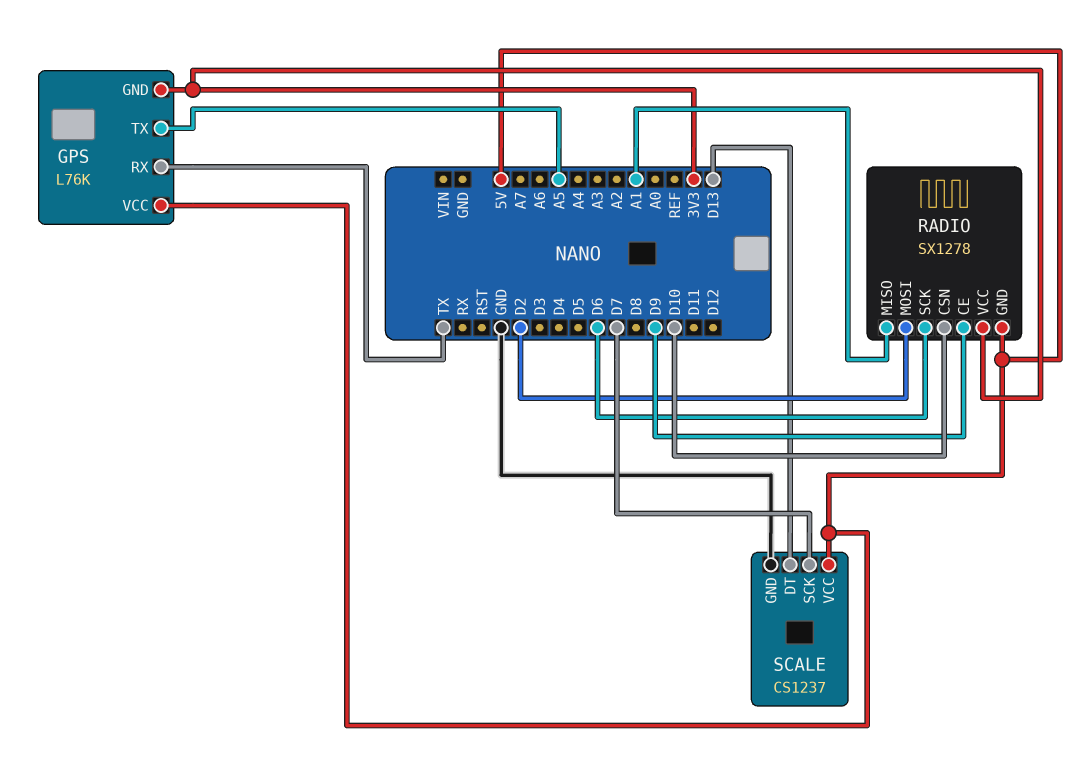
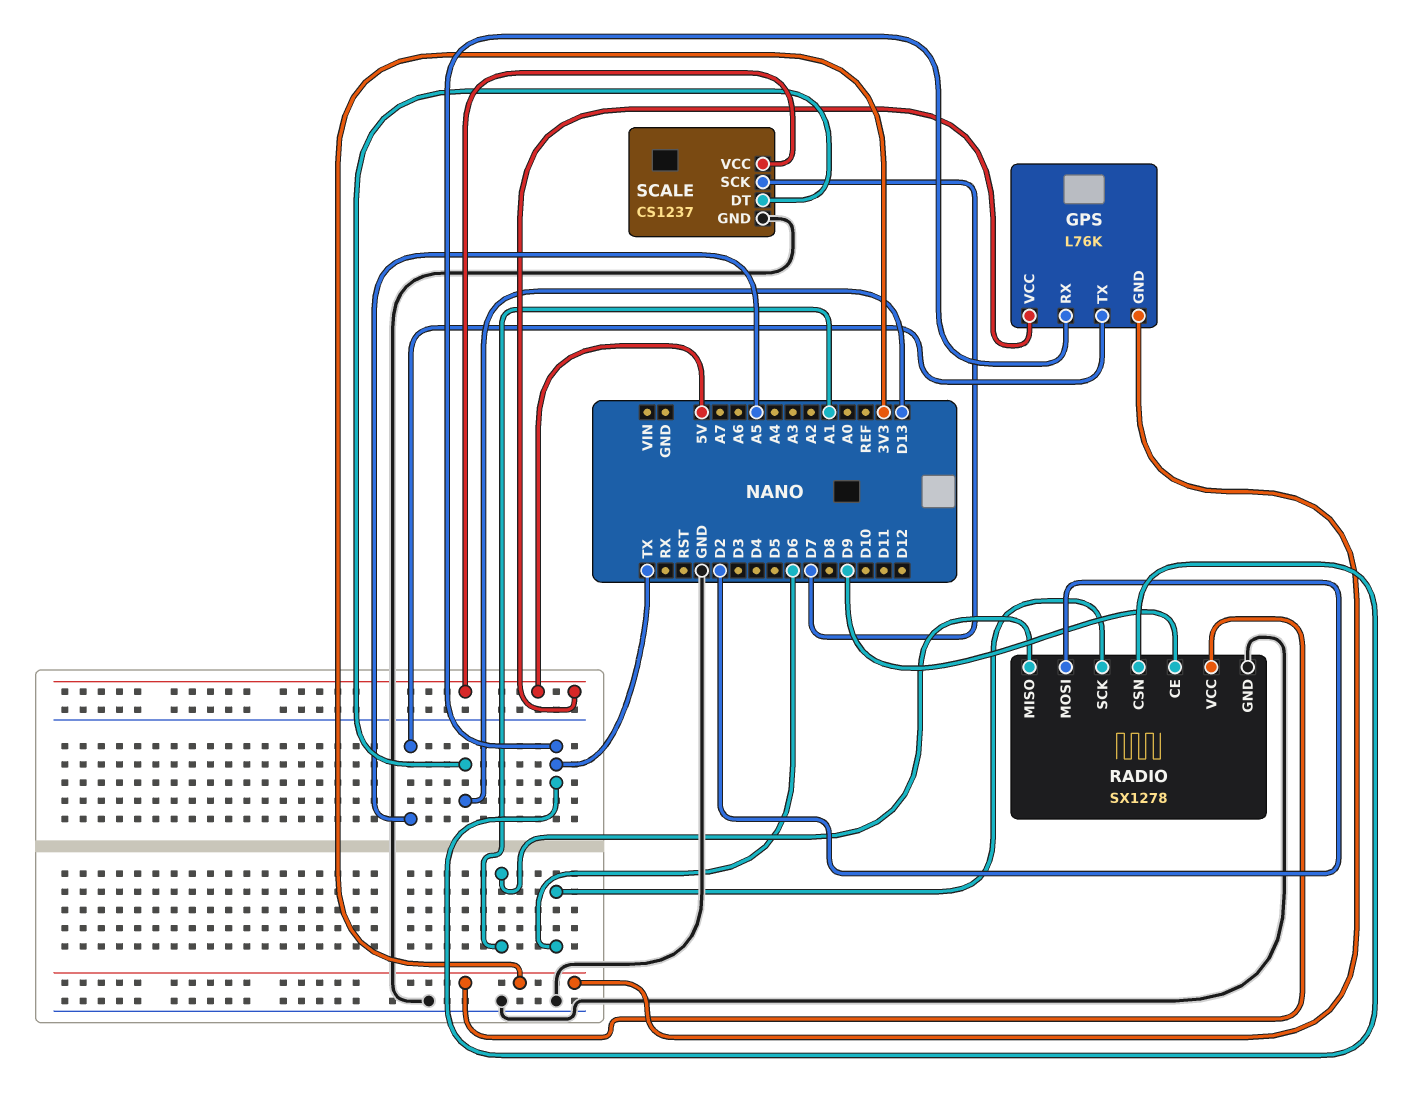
RADIO pin CSN: D10 -> TX
RADIO pin GND: 5V -> GND

